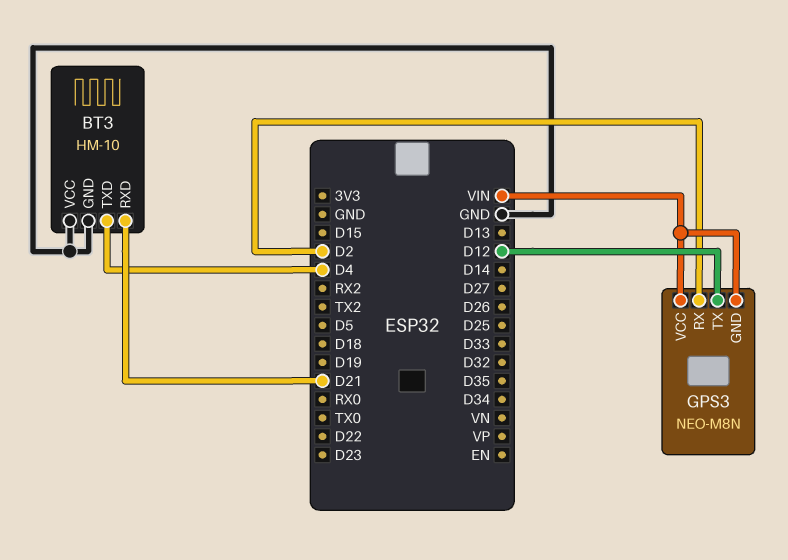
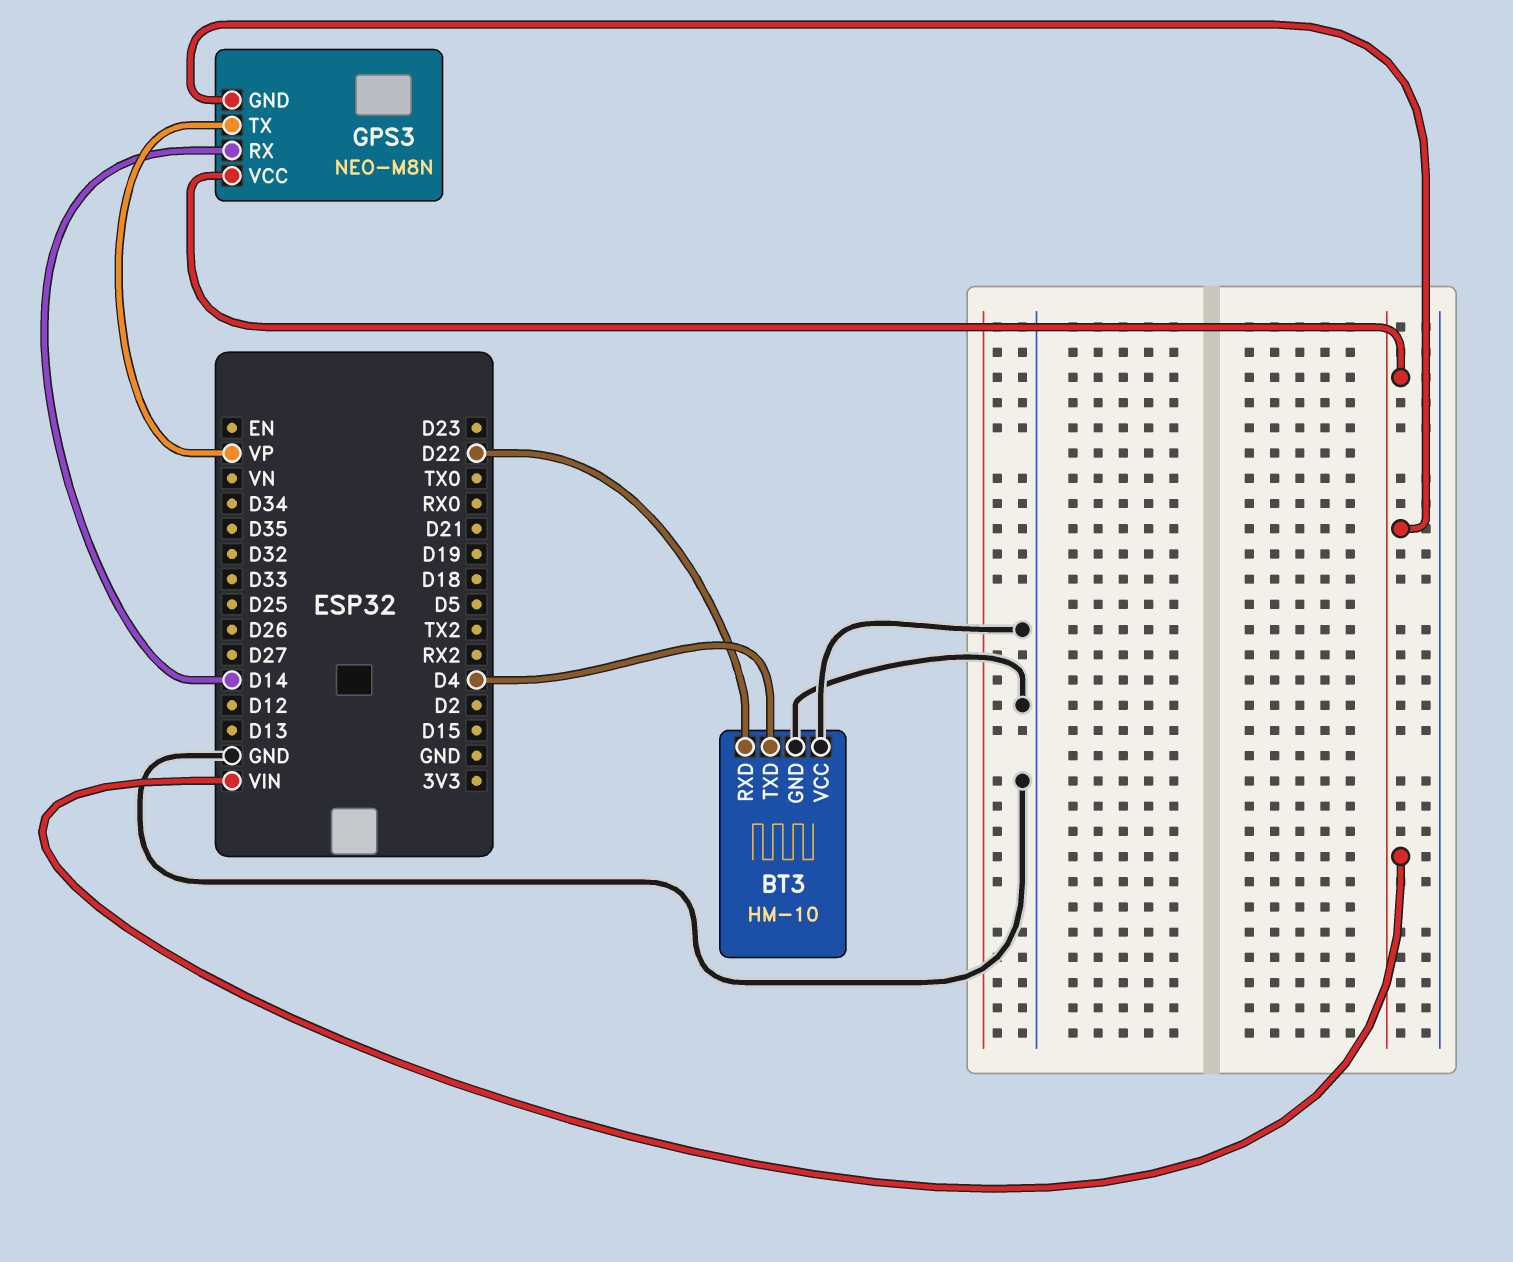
BT3 pin RXD: D21 -> D22
GPS3 pin RX: D2 -> D14
GPS3 pin TX: D12 -> VP

